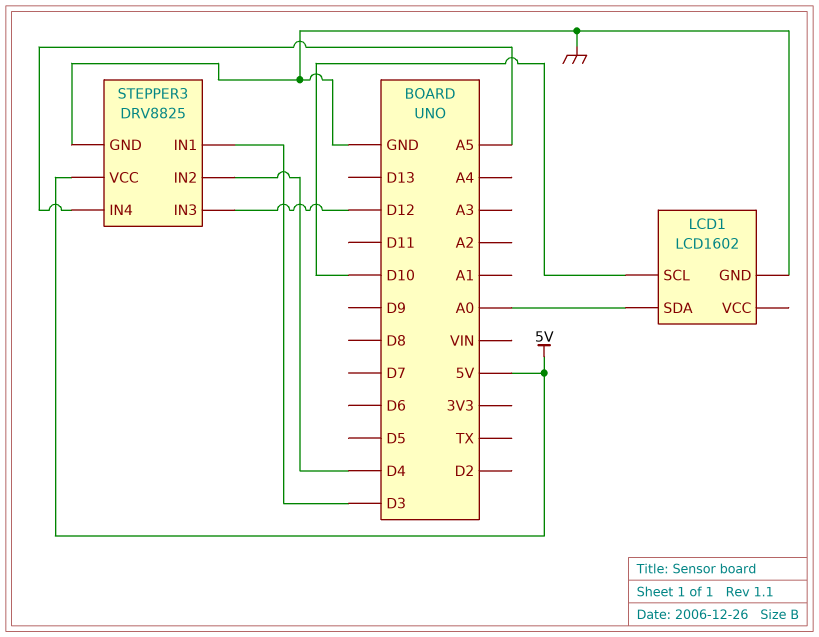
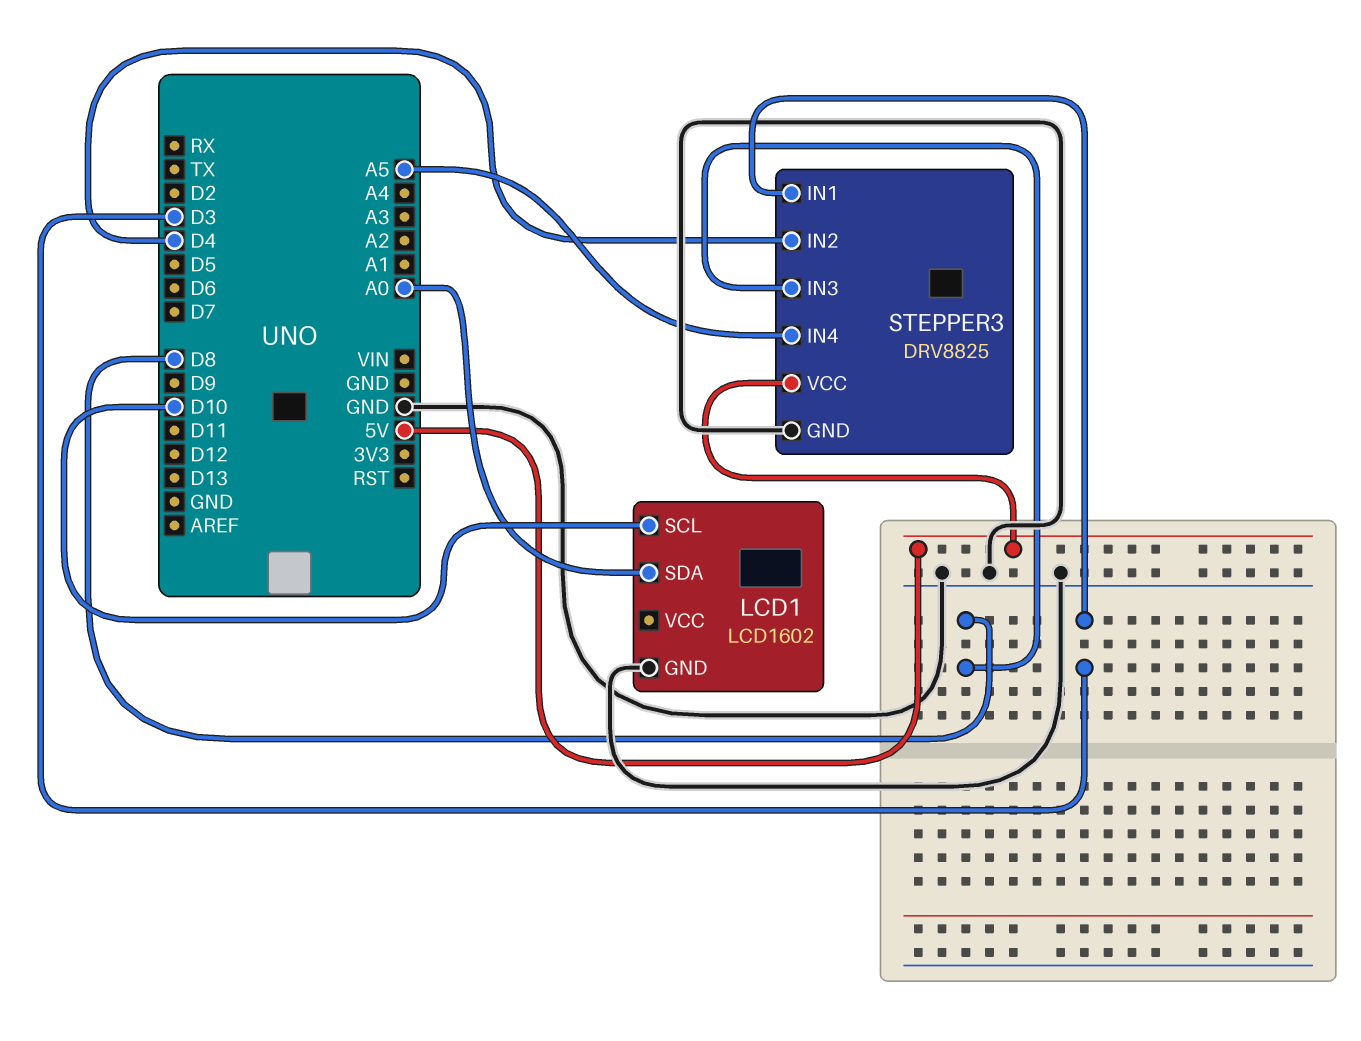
STEPPER3 pin IN3: D12 -> D8

